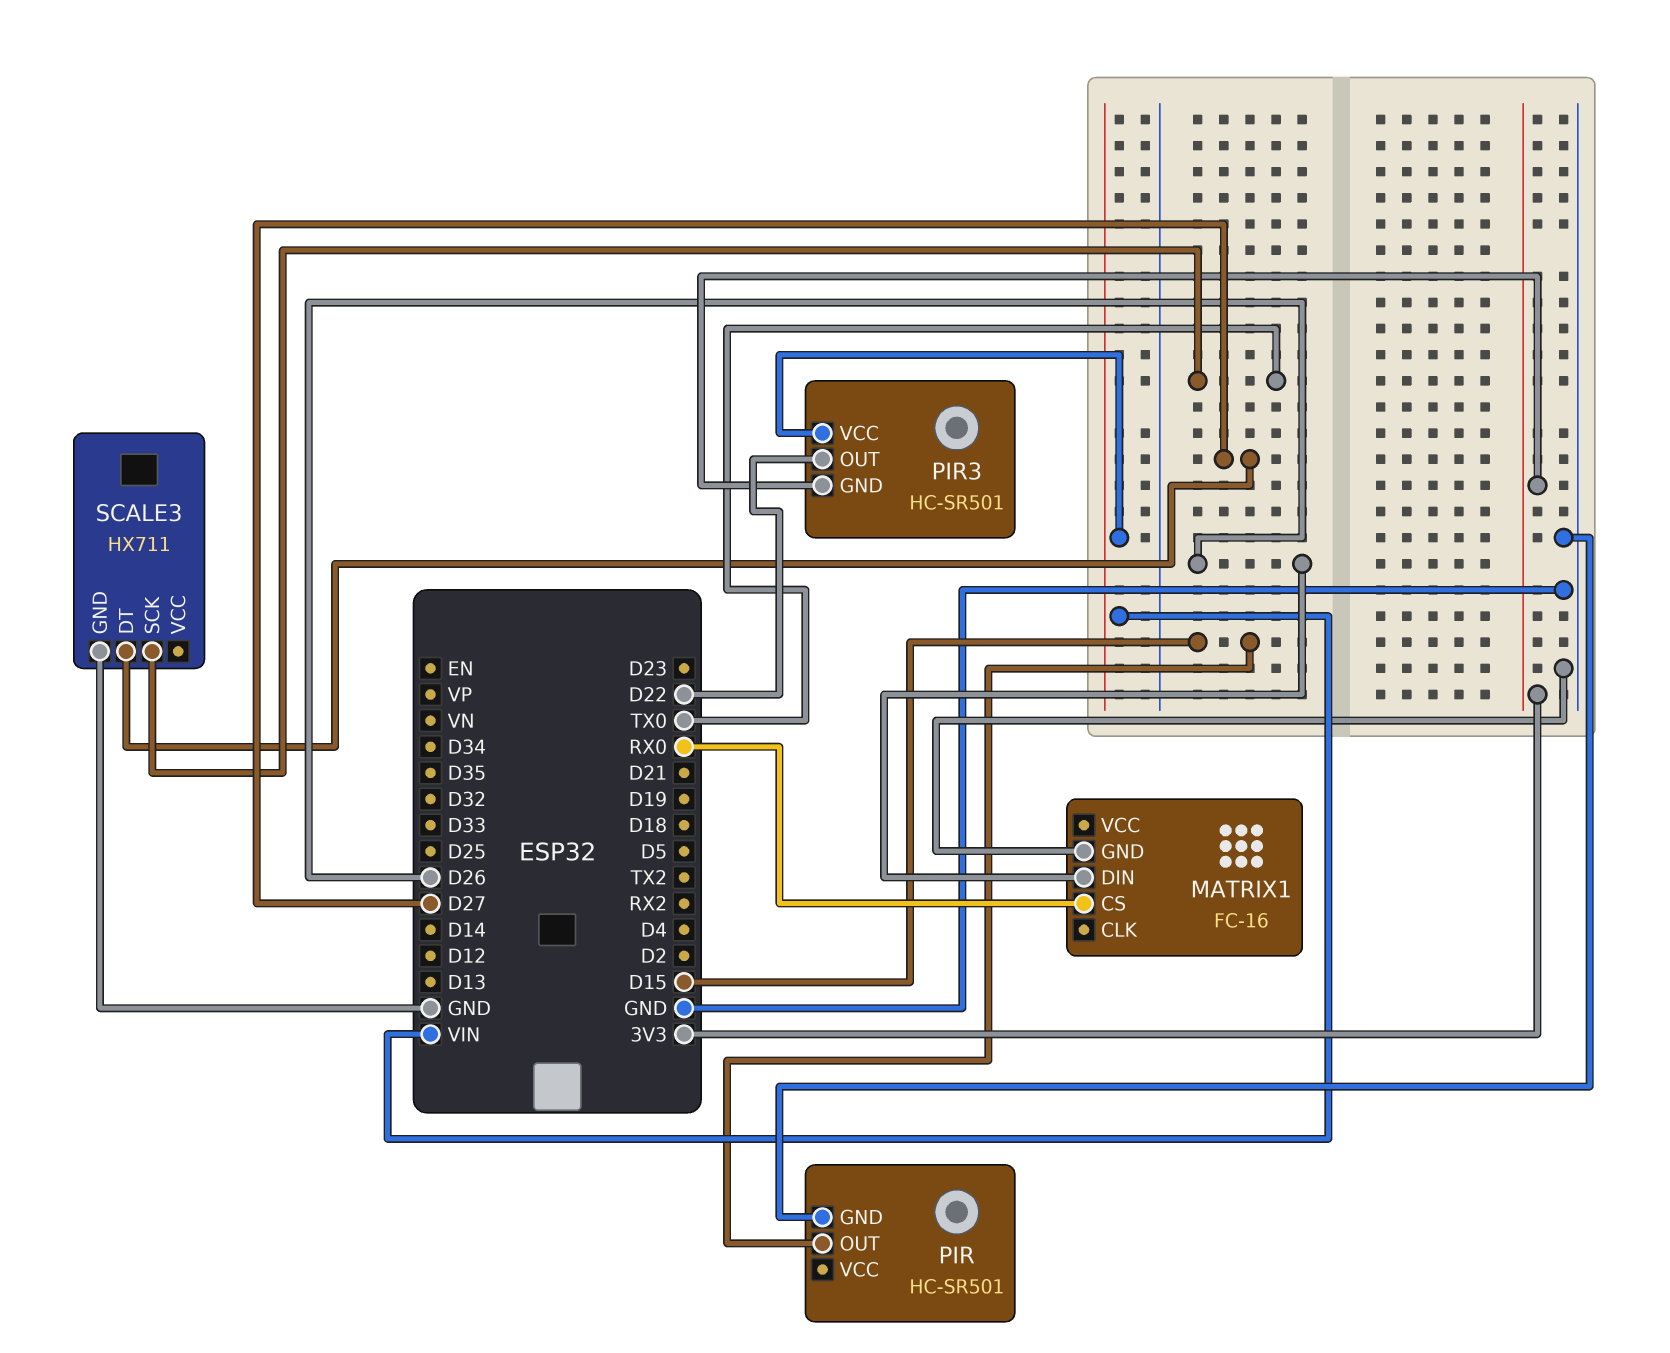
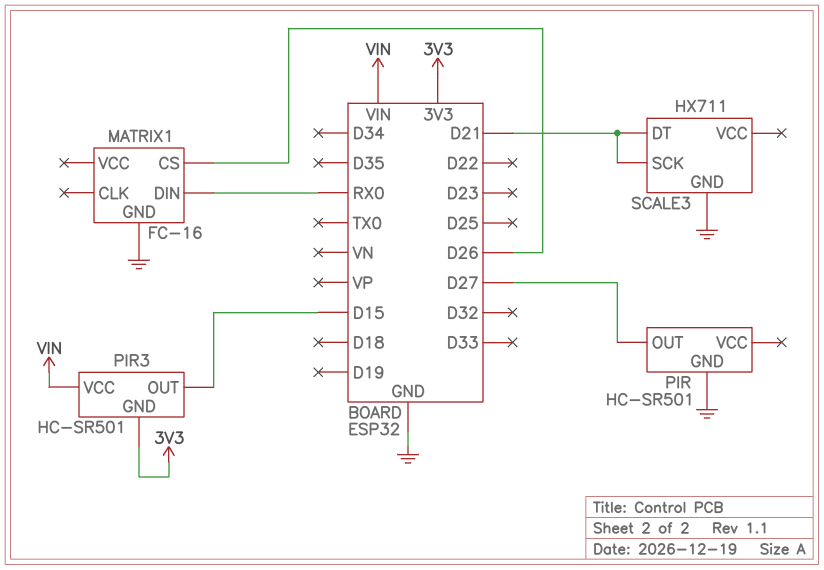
MATRIX1 pin CS: RX0 -> D26
MATRIX1 pin DIN: D26 -> RX0
PIR pin OUT: D15 -> D27
PIR3 pin OUT: D22 -> D15
SCALE3 pin DT: D27 -> D21
SCALE3 pin SCK: TX0 -> D21

